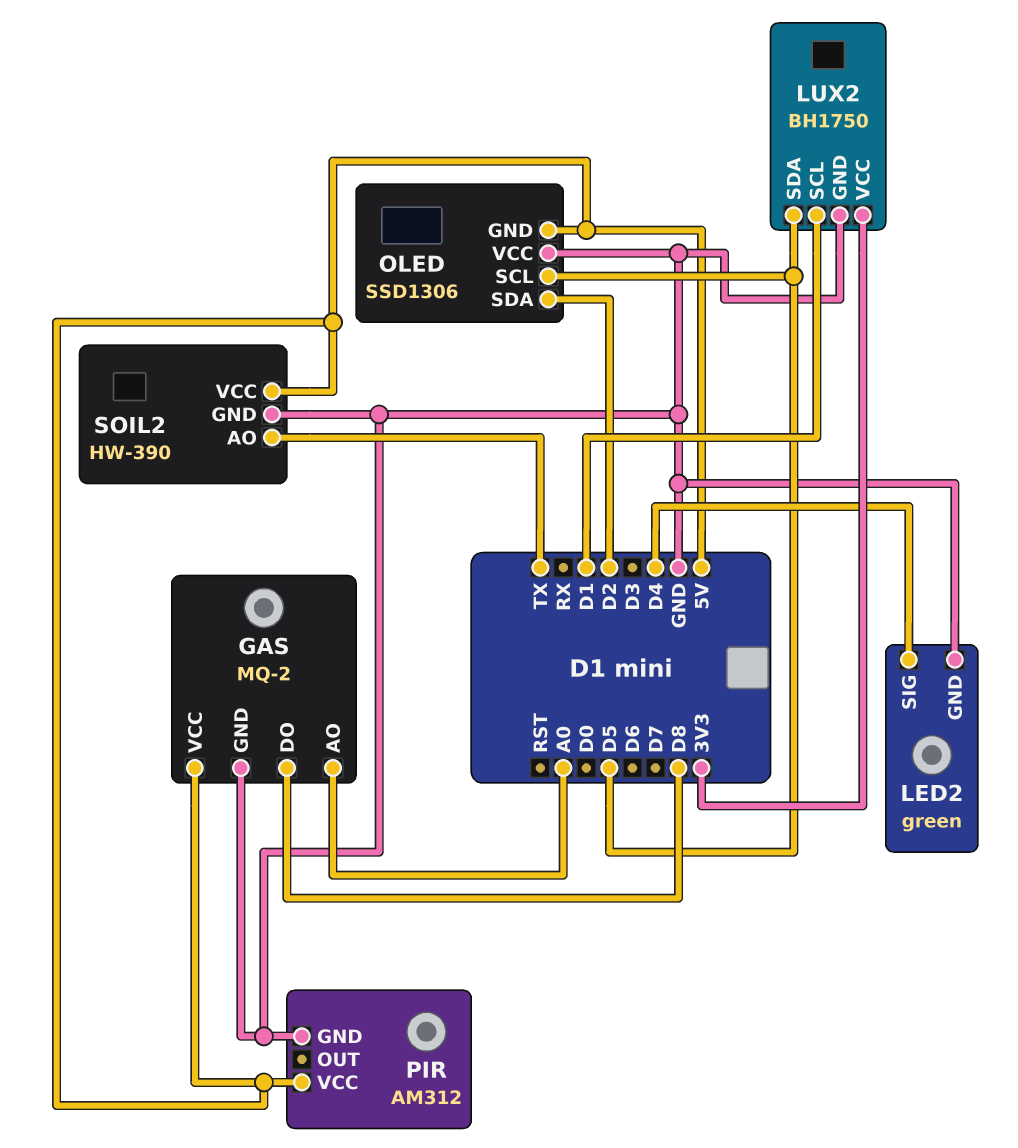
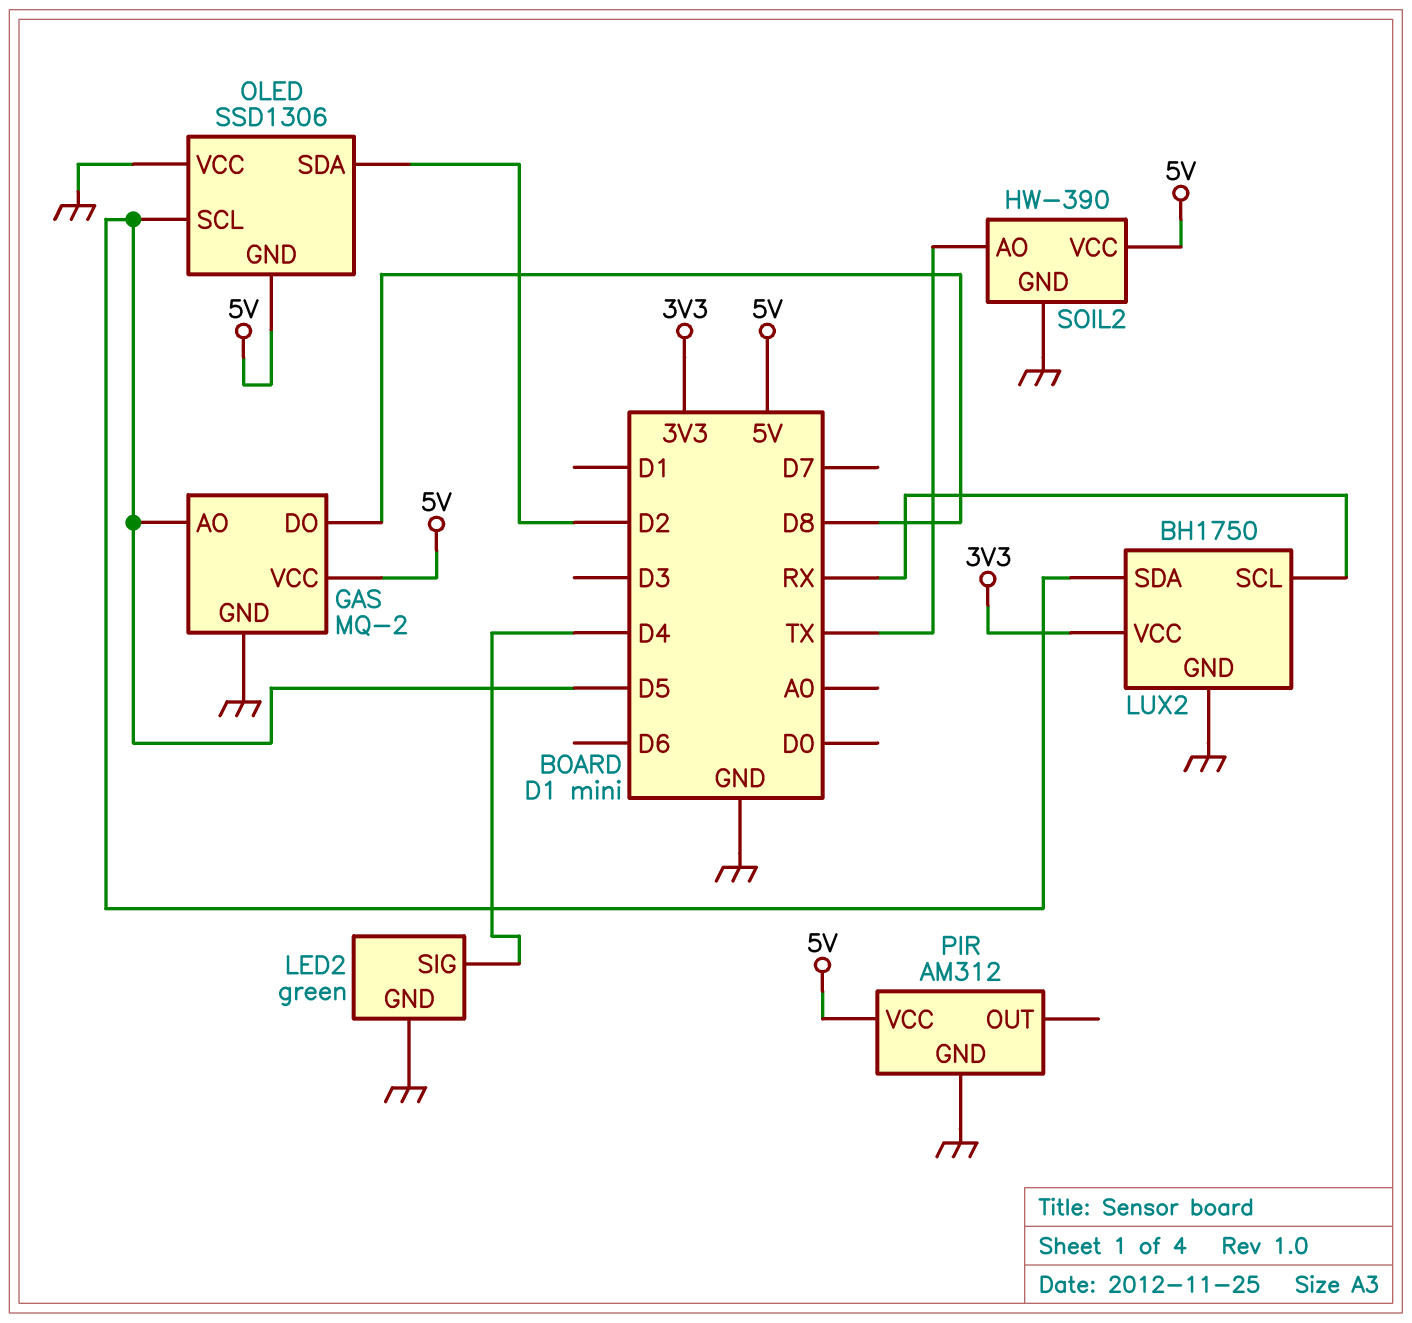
GAS pin AO: A0 -> D5
LUX2 pin SCL: D1 -> RX

